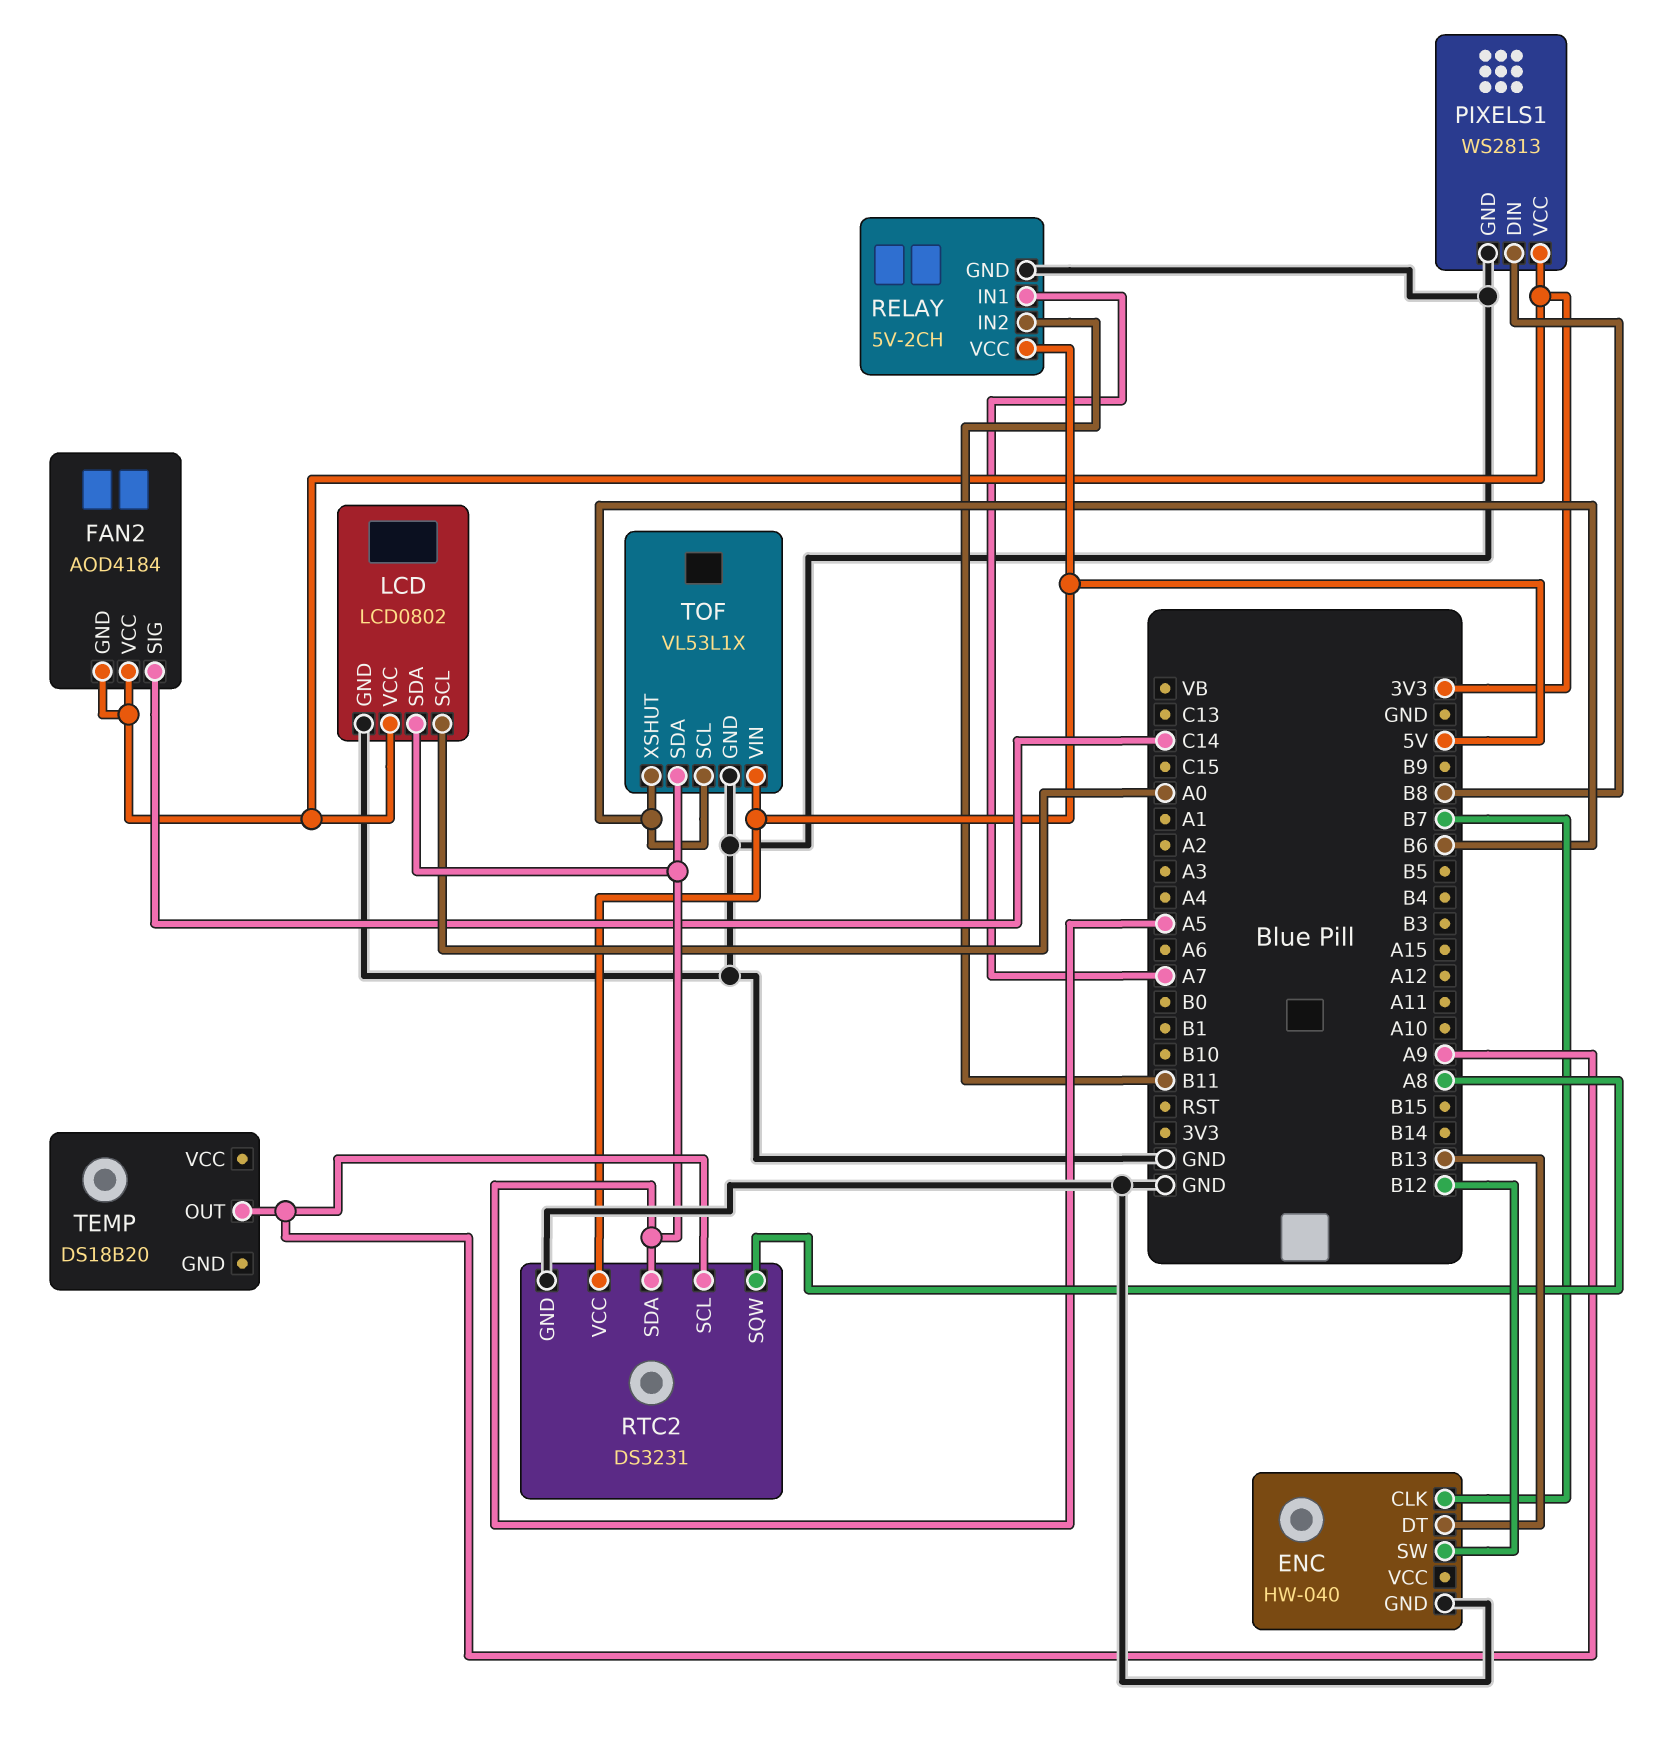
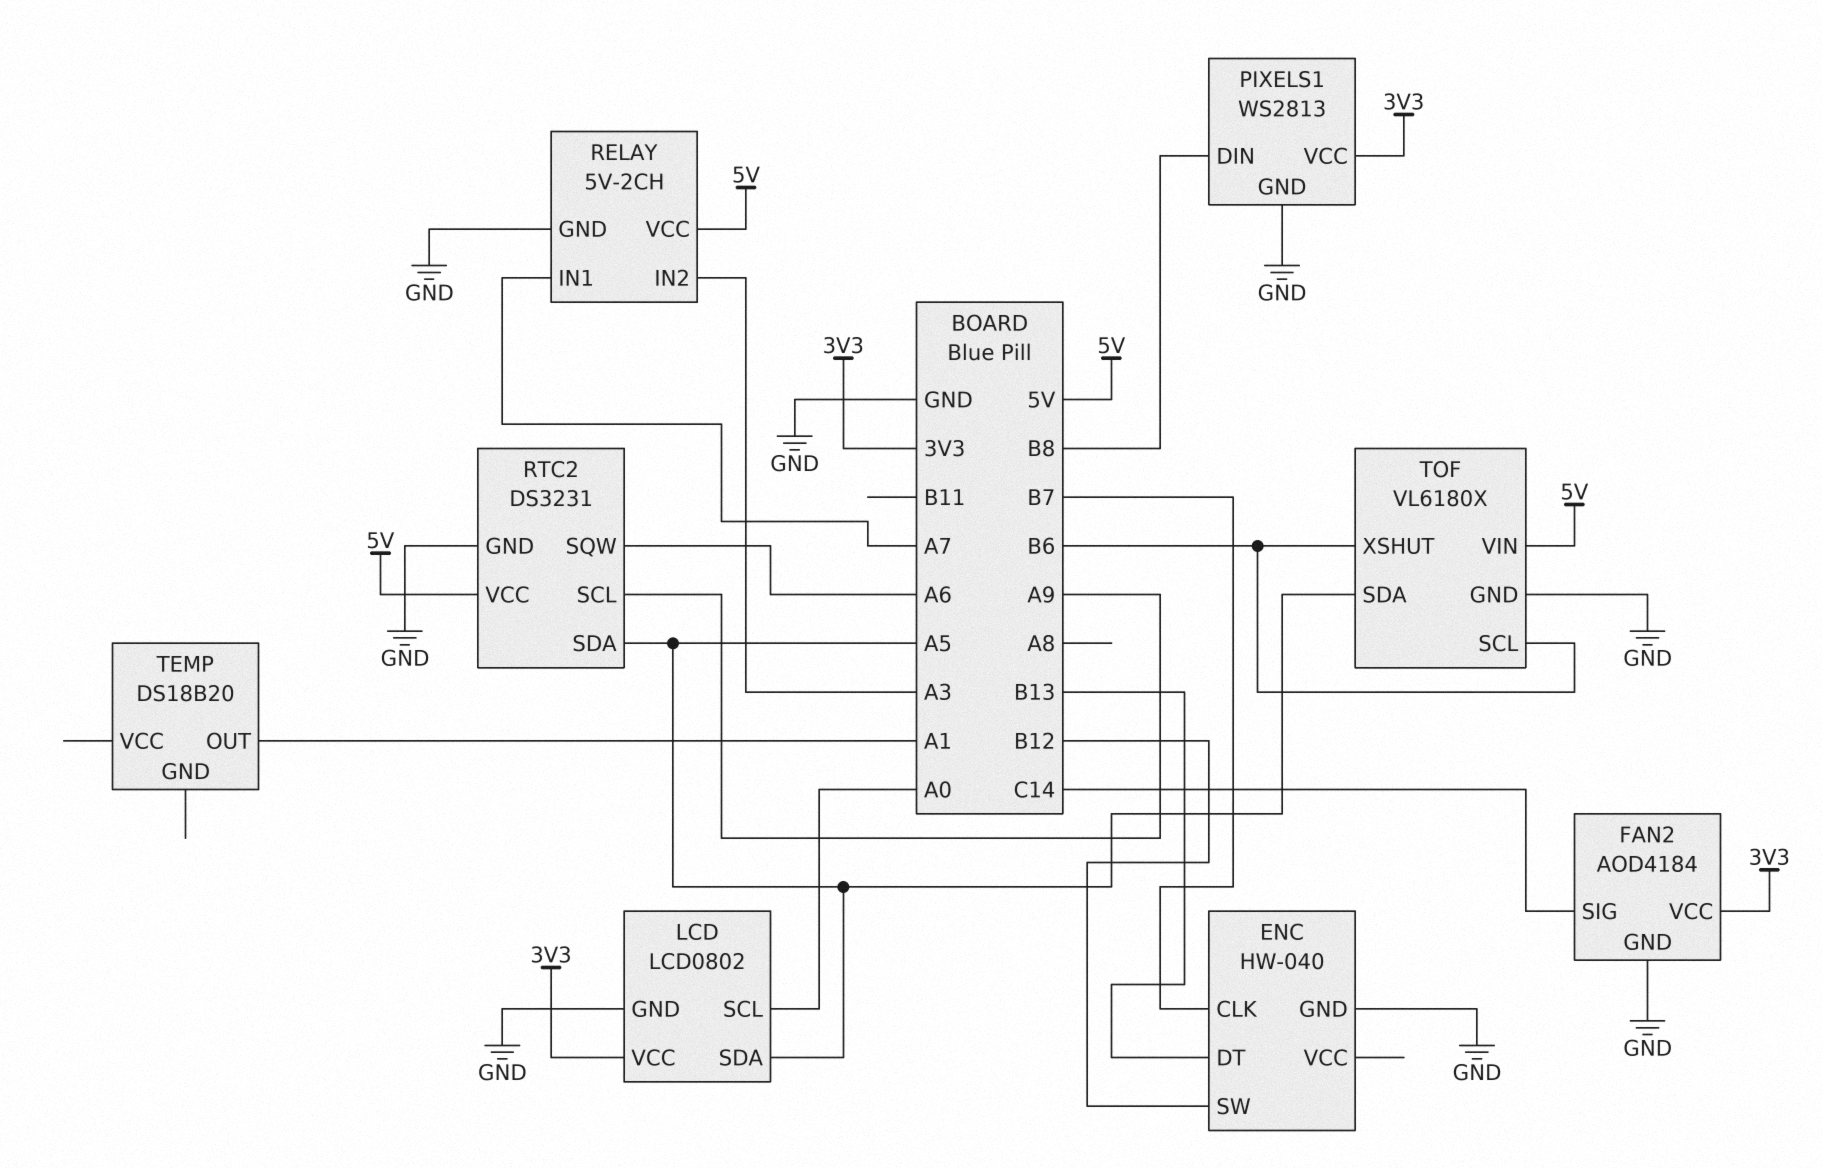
FAN2 pin GND: 3V3 -> GND
RELAY pin IN2: B11 -> A3
RTC2 pin SQW: A8 -> A6
TEMP pin OUT: A9 -> A1
TOF: VL53L1X -> VL6180X

